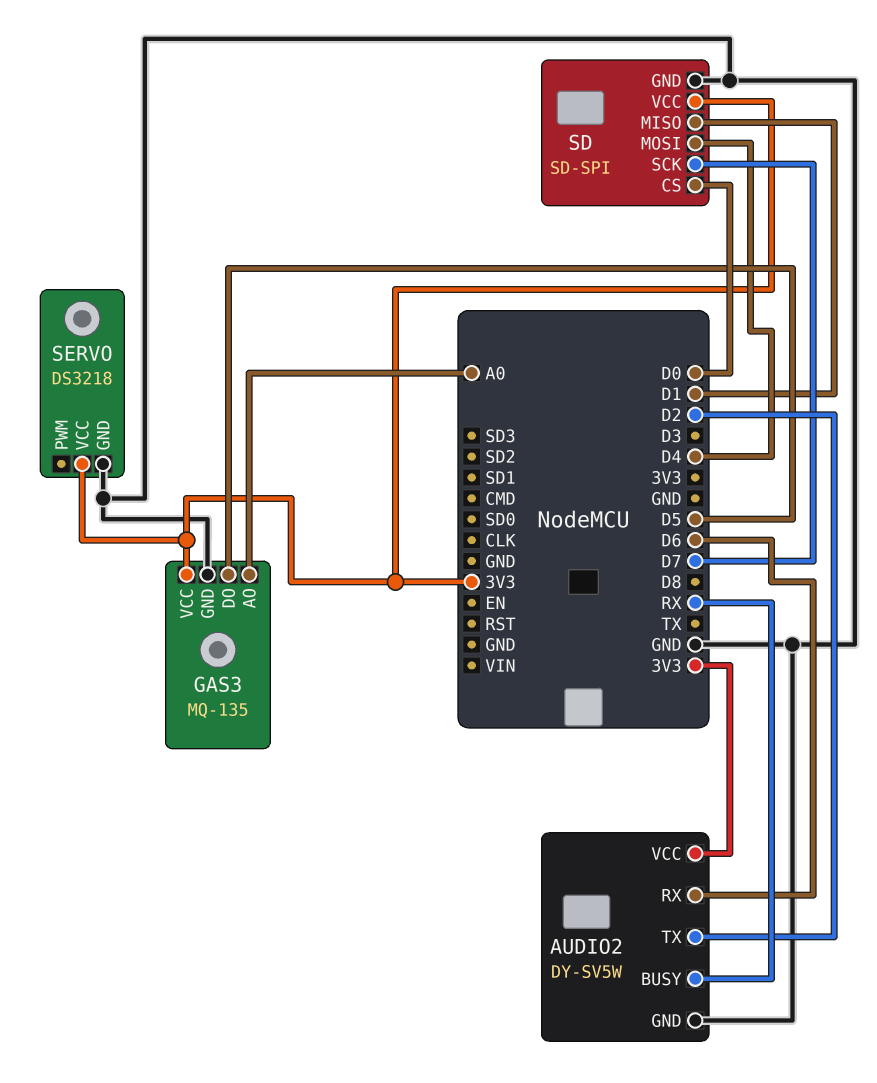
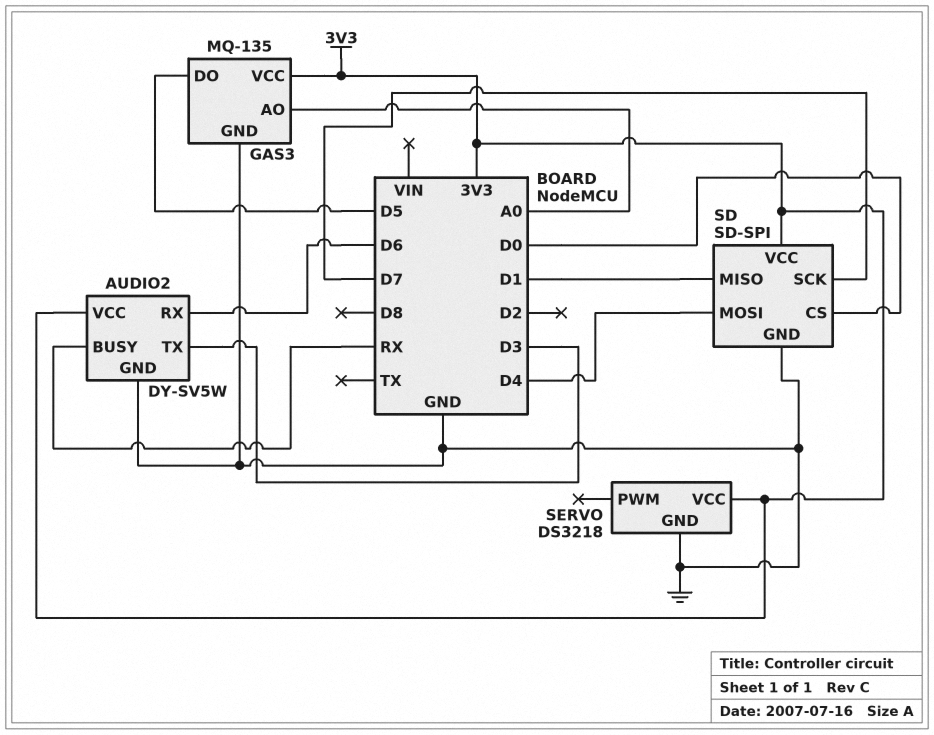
AUDIO2 pin TX: D2 -> D3

